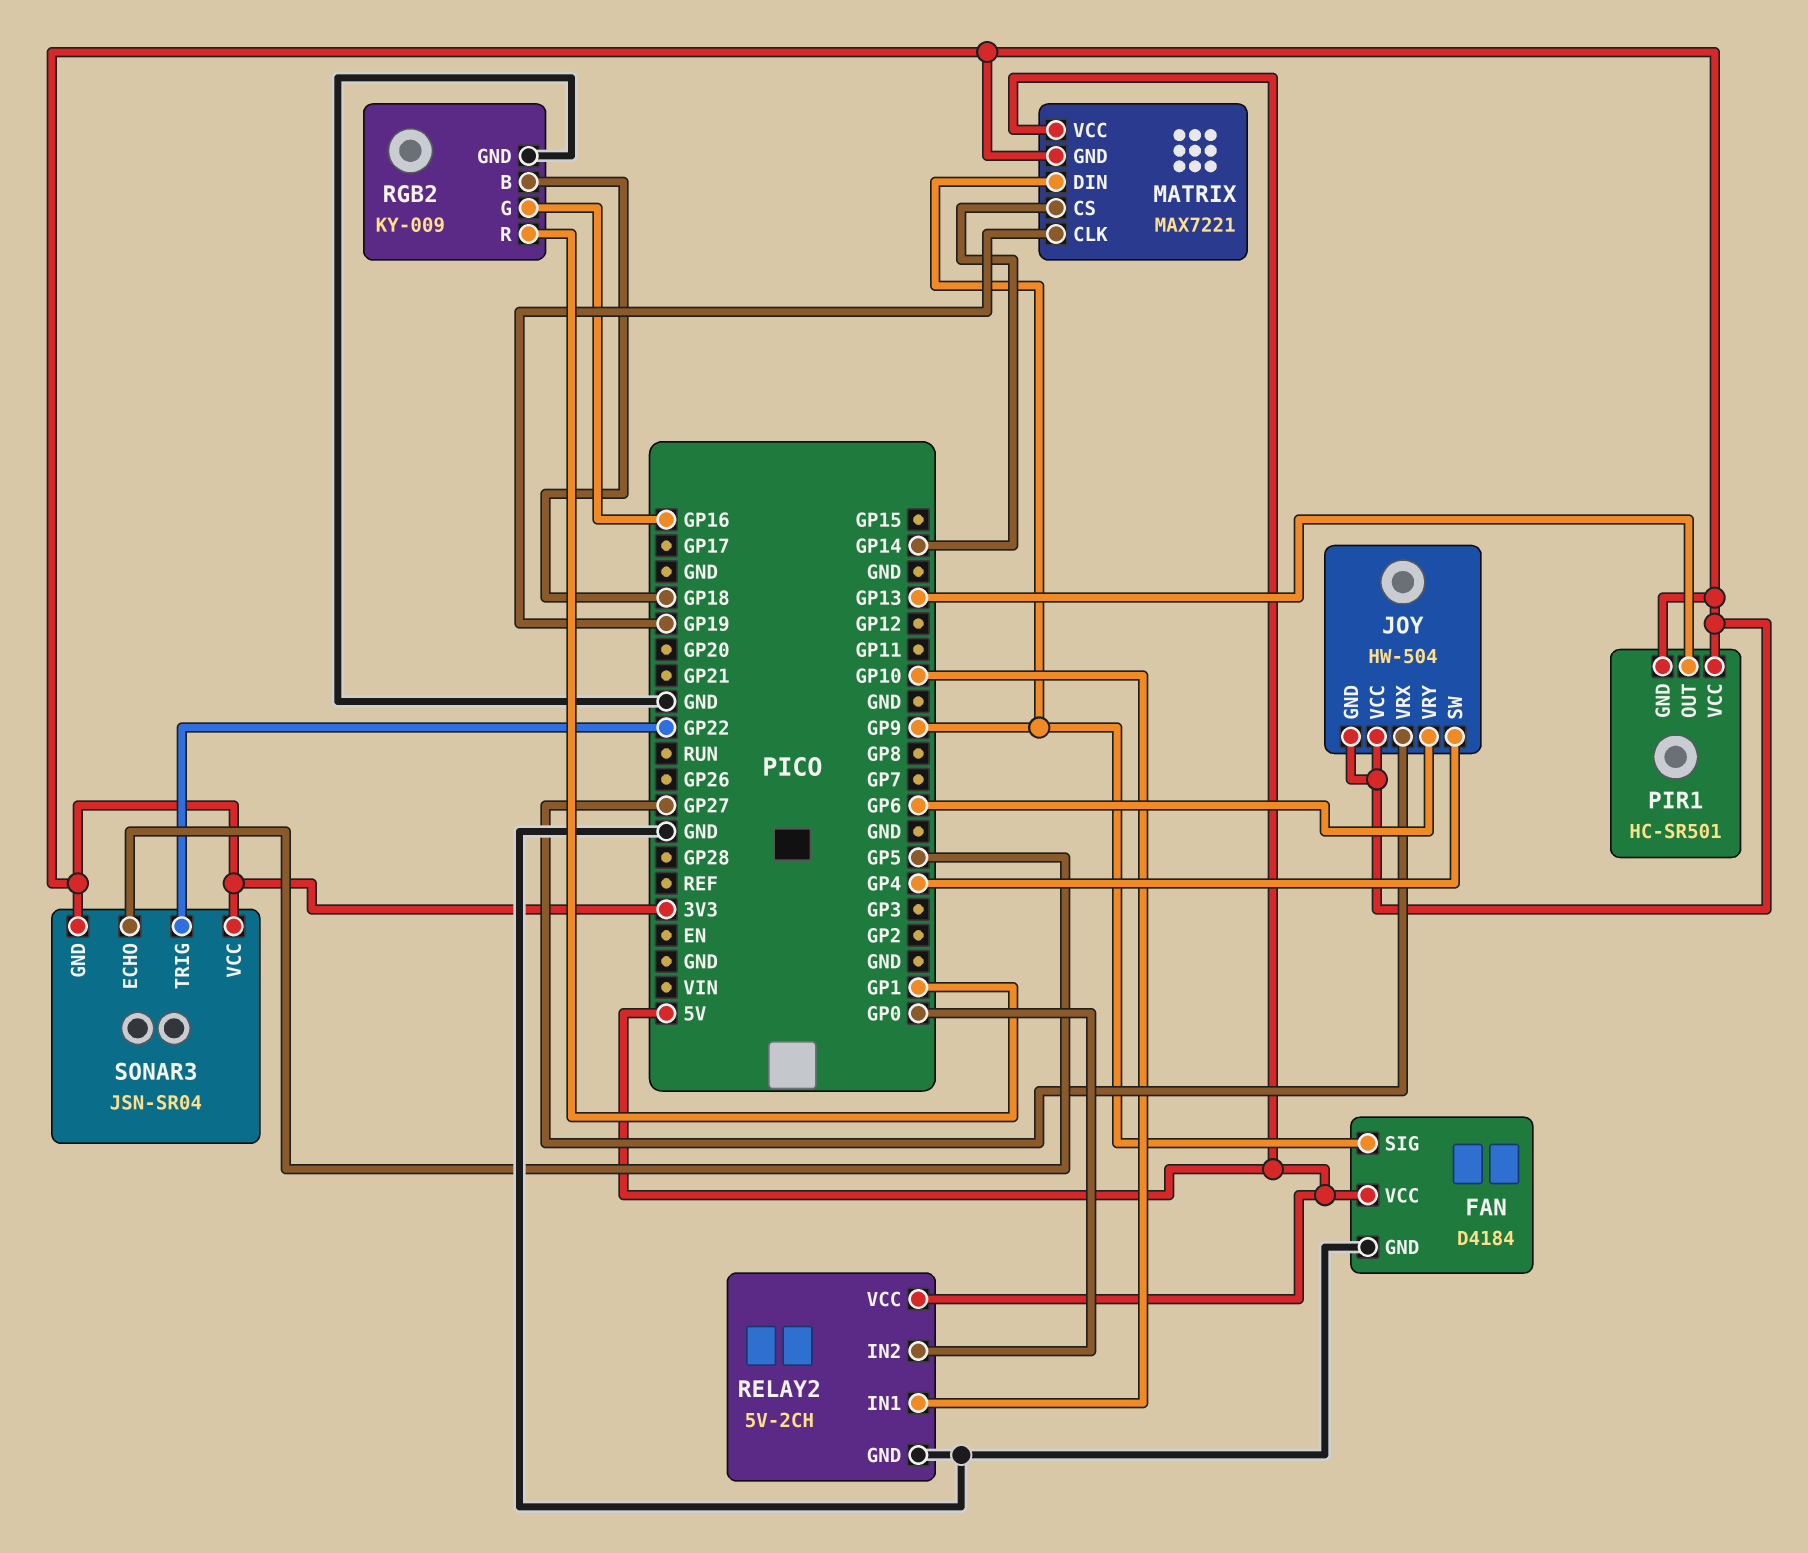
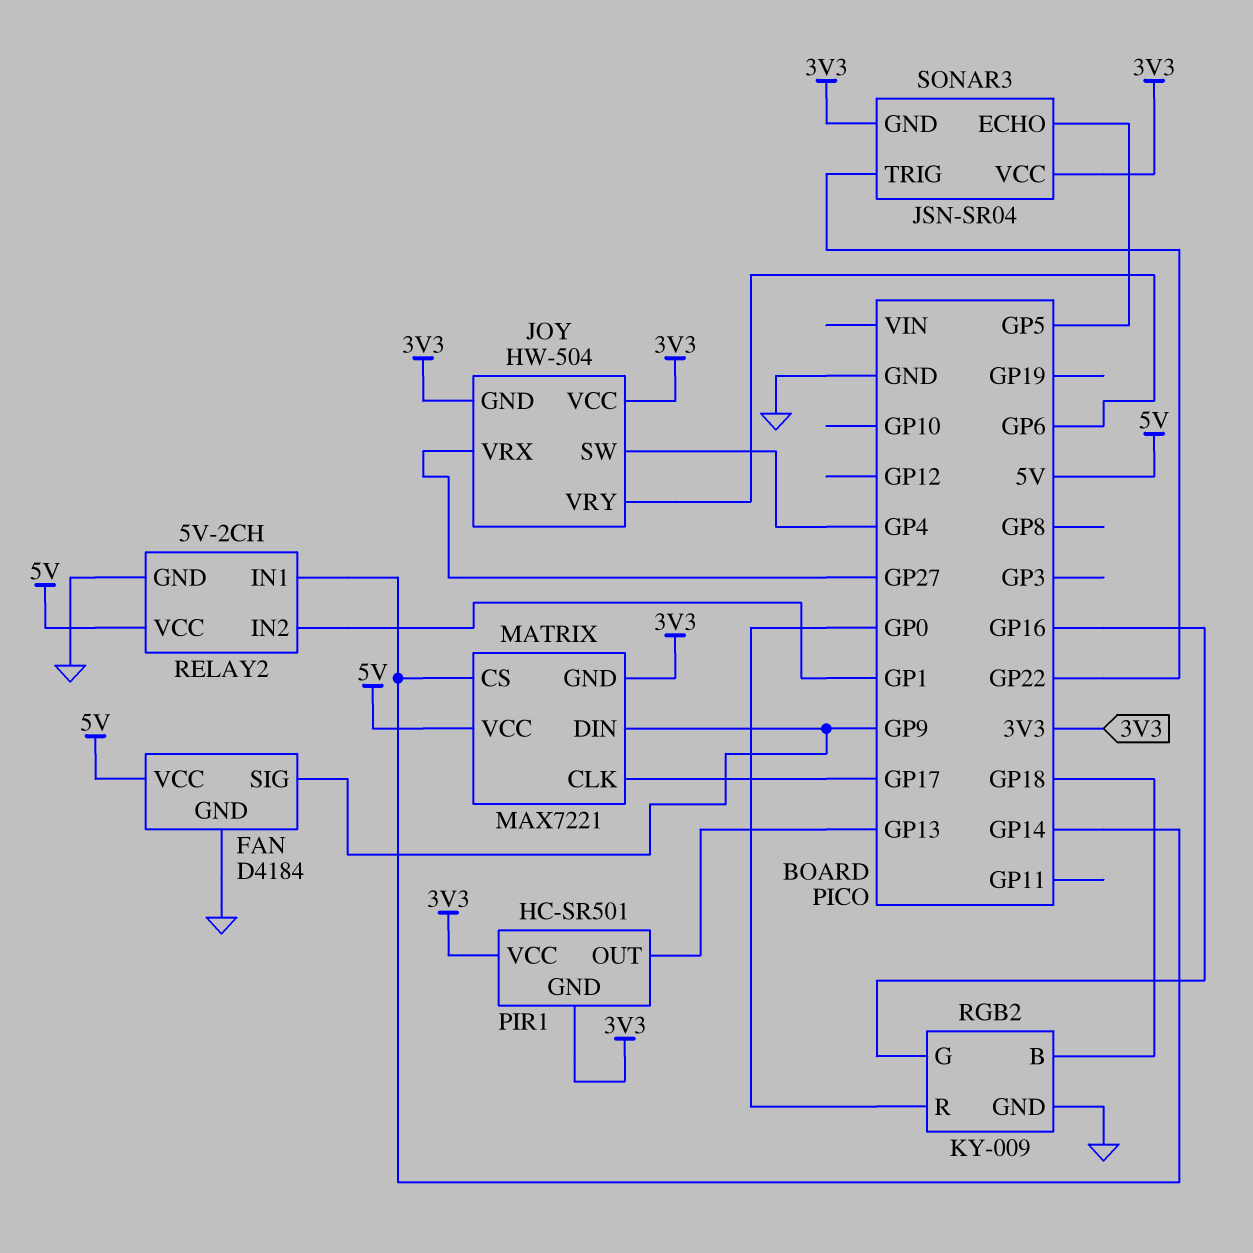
MATRIX pin CLK: GP19 -> GP17
RELAY2 pin IN1: GP10 -> GP14
RELAY2 pin IN2: GP0 -> GP1
RGB2 pin R: GP1 -> GP0

